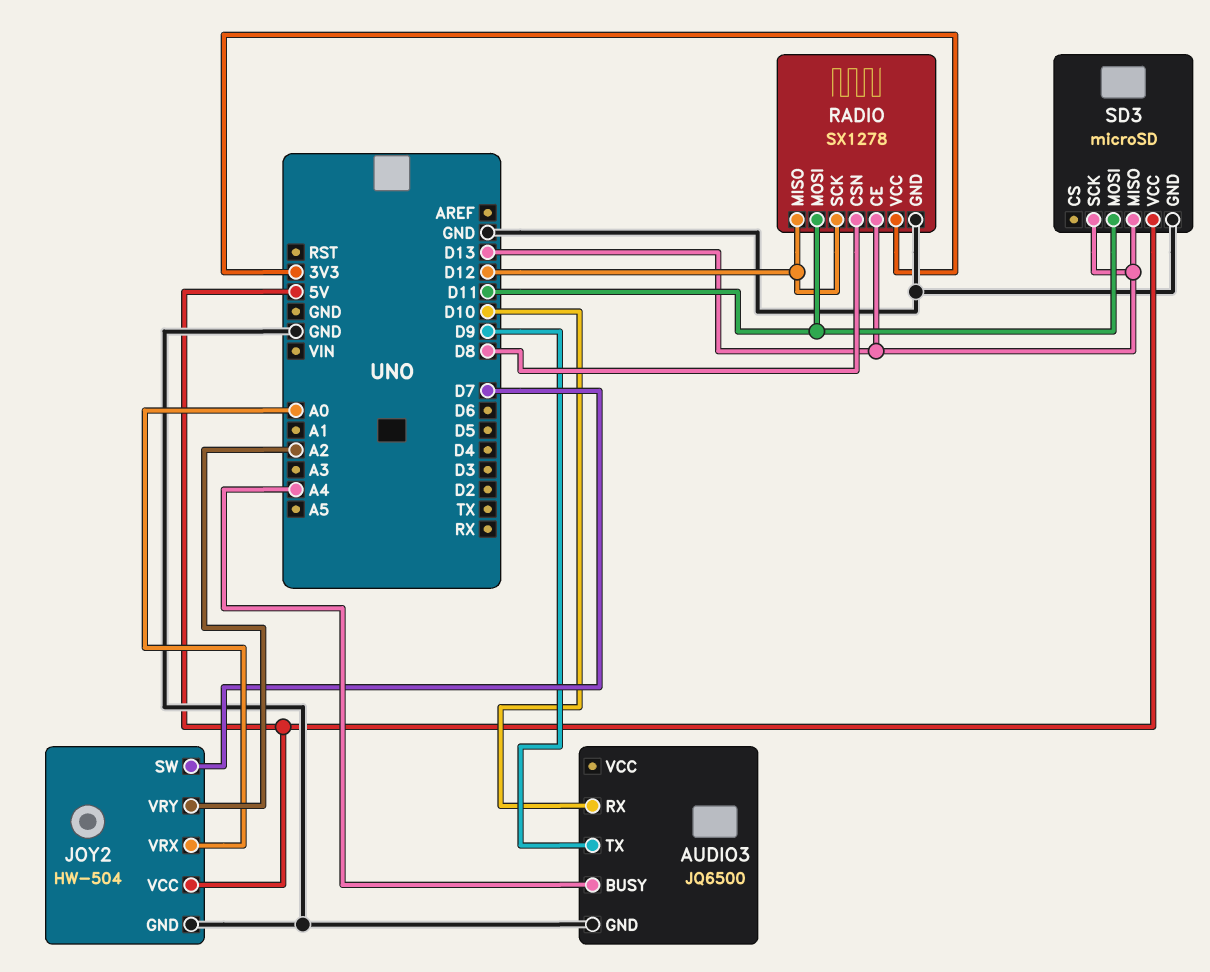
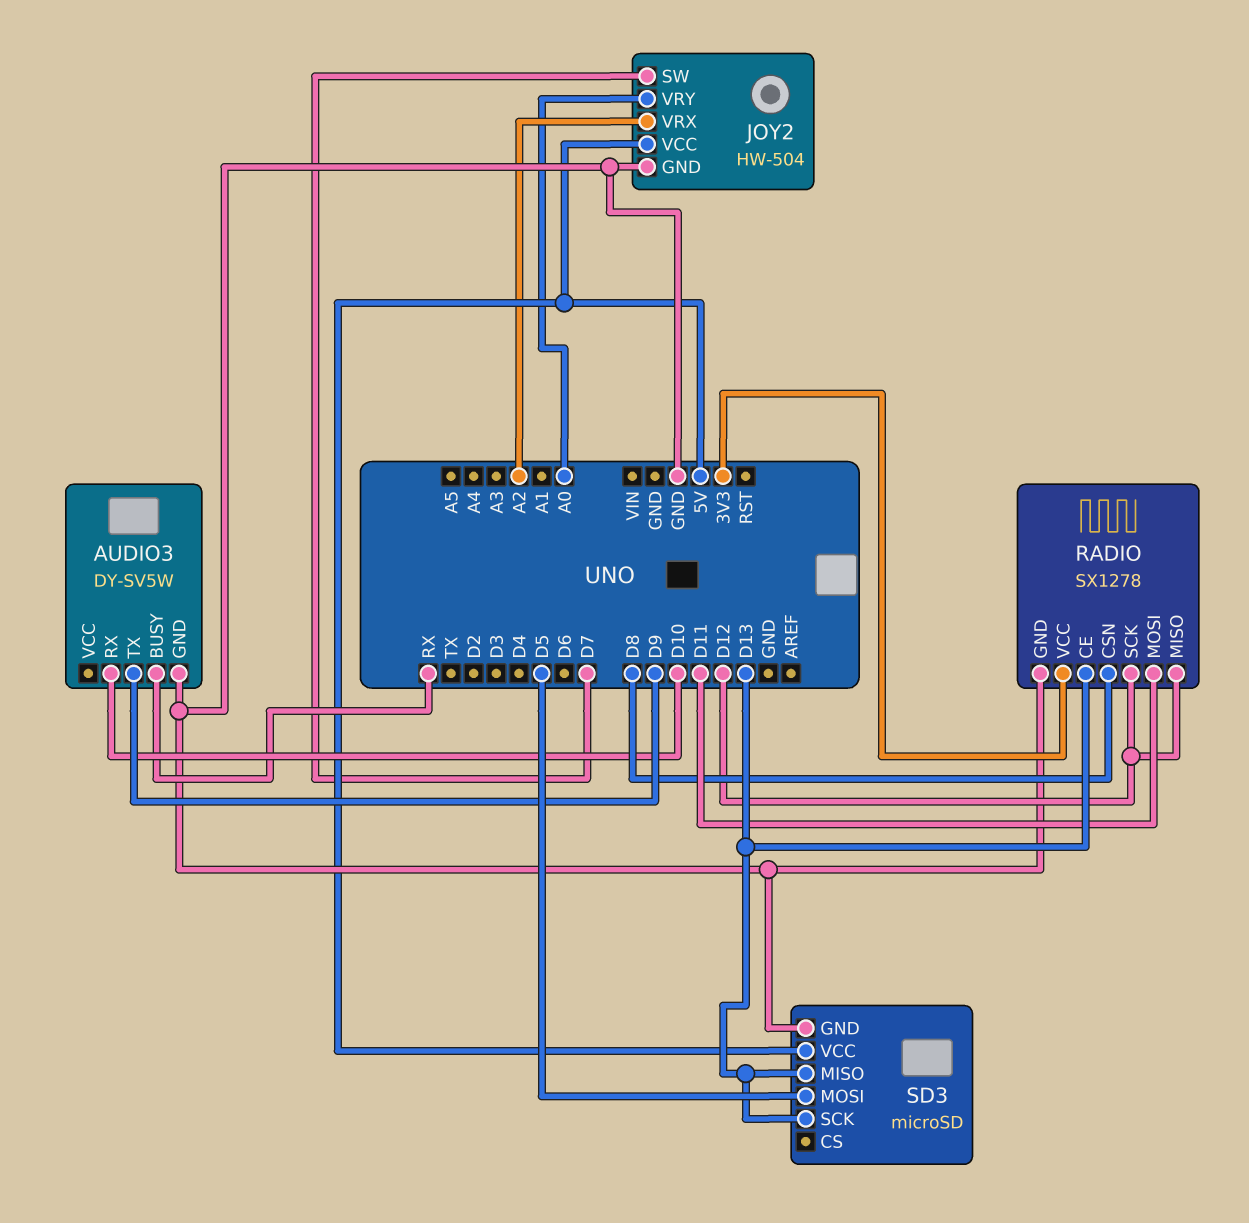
AUDIO3: JQ6500 -> DY-SV5W
AUDIO3 pin BUSY: A4 -> RX
JOY2 pin VRX: A0 -> A2
JOY2 pin VRY: A2 -> A0
SD3 pin MOSI: D11 -> D5

